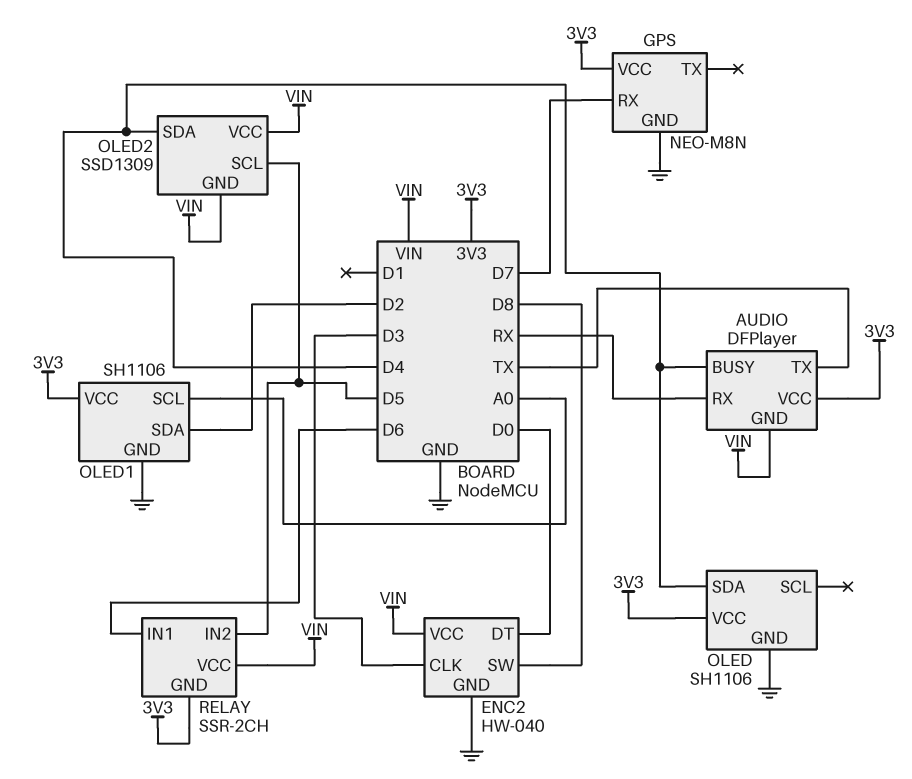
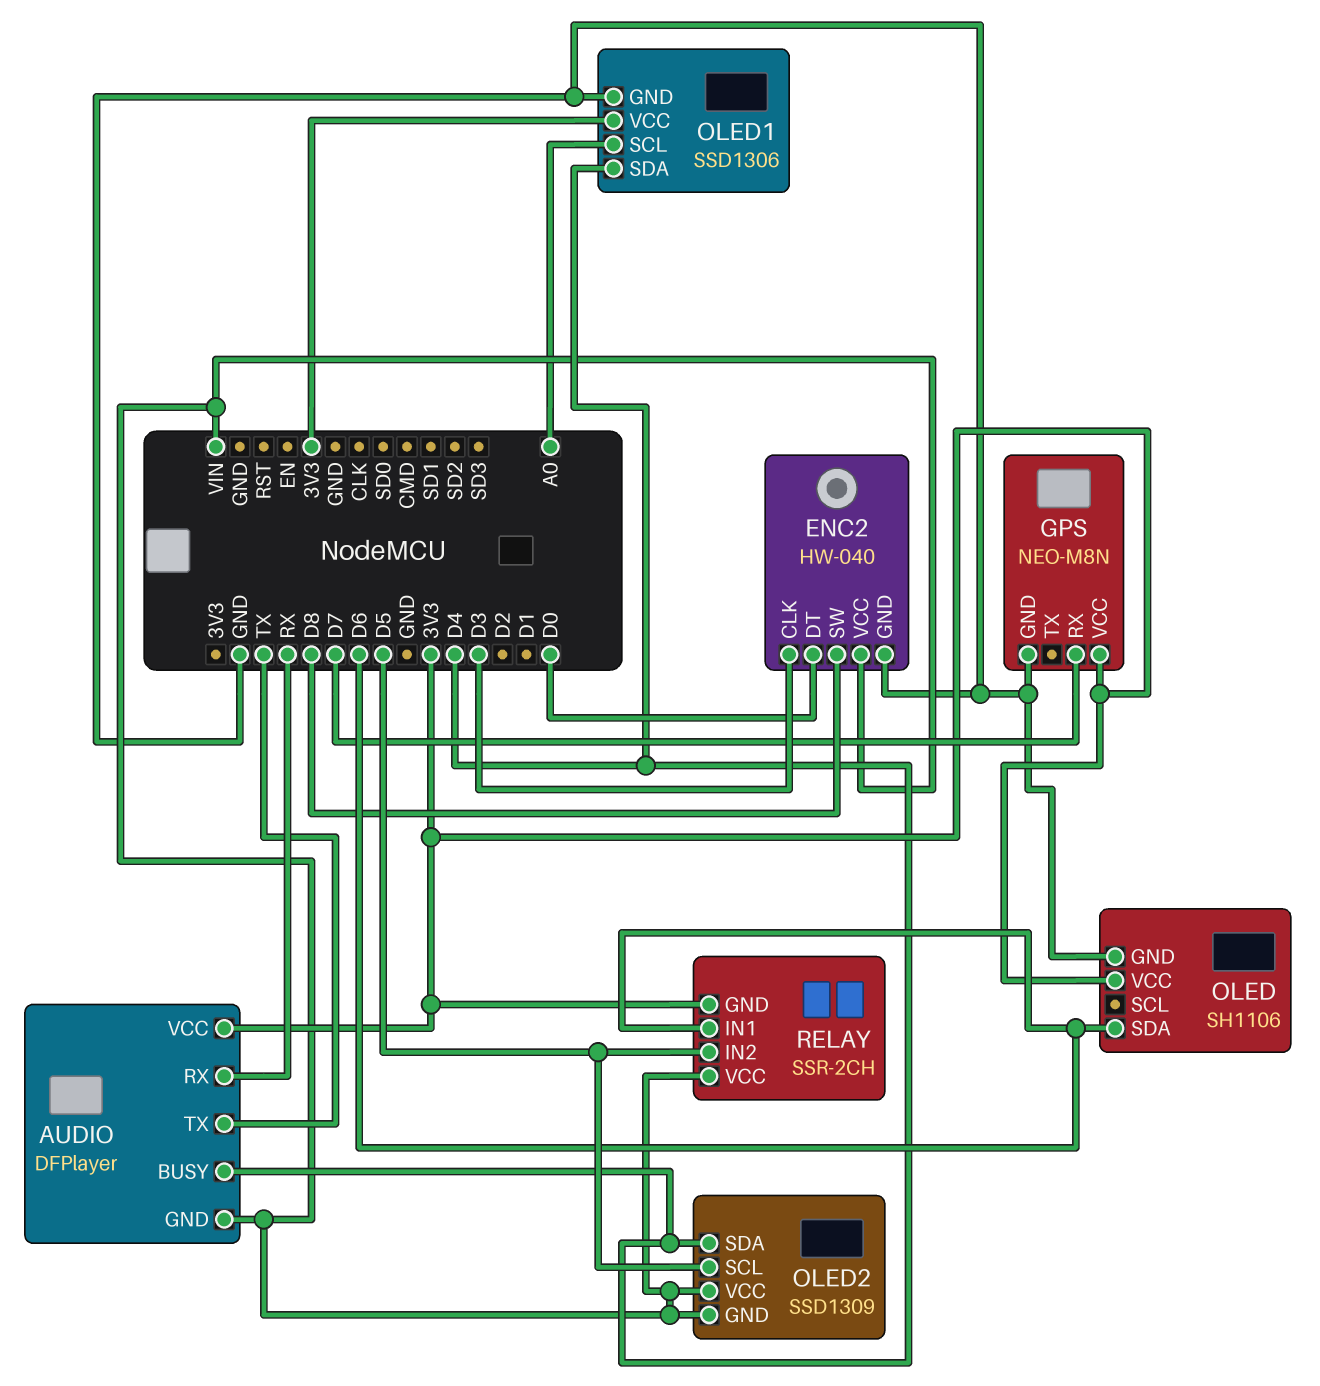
OLED pin SDA: D4 -> D6
OLED1: SH1106 -> SSD1306
OLED1 pin SDA: D2 -> D4

